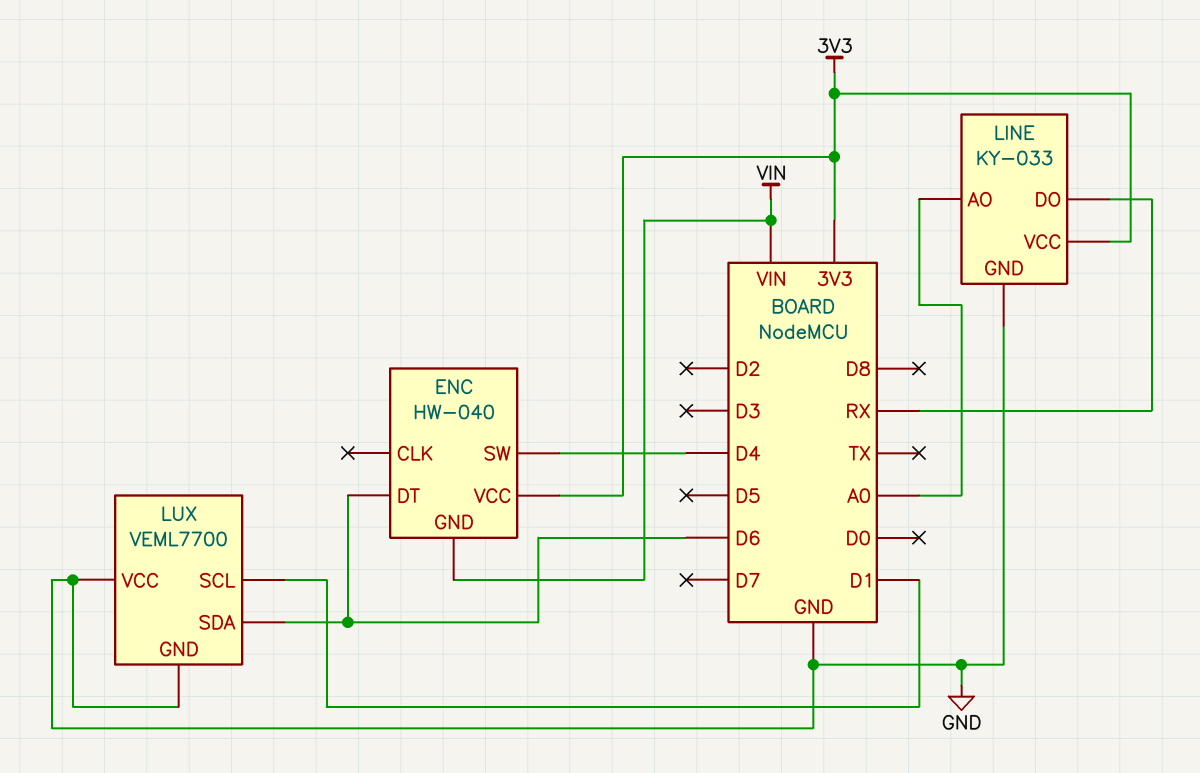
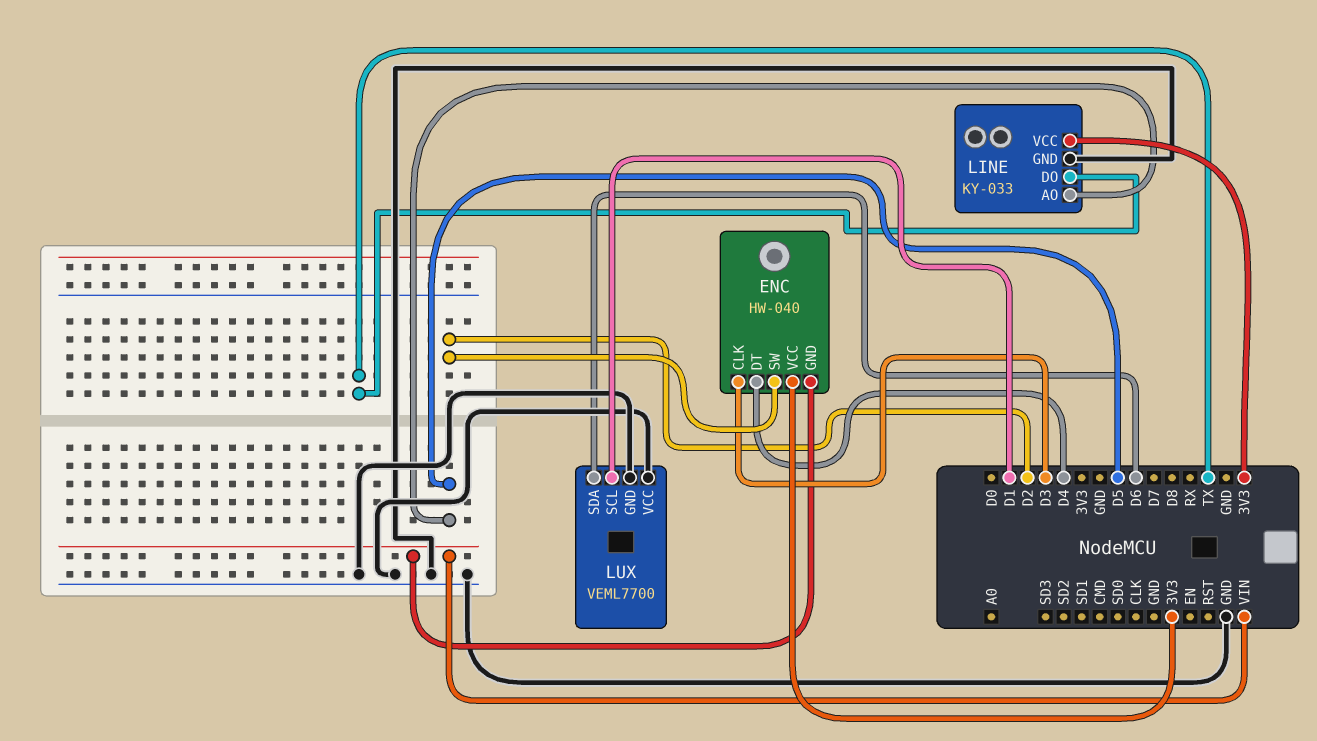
ENC pin CLK: none -> D3
ENC pin DT: D6 -> D4
ENC pin SW: D4 -> D2
LINE pin AO: A0 -> D5
LINE pin DO: RX -> TX

